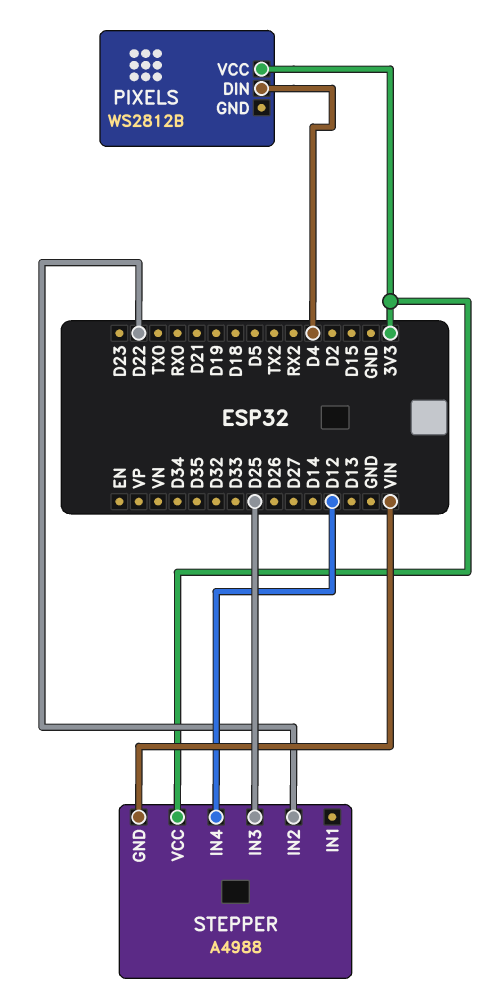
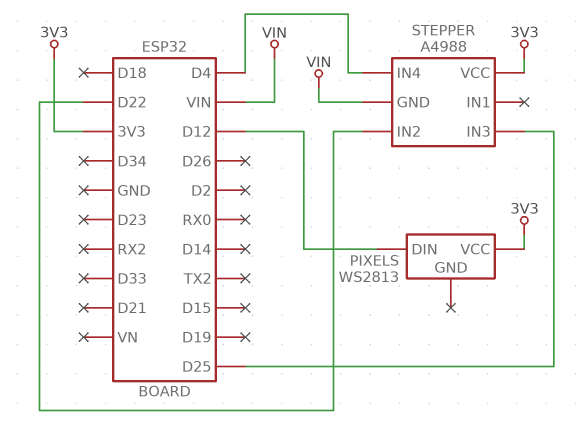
PIXELS: WS2812B -> WS2813
PIXELS pin DIN: D4 -> D12
STEPPER pin IN4: D12 -> D4

